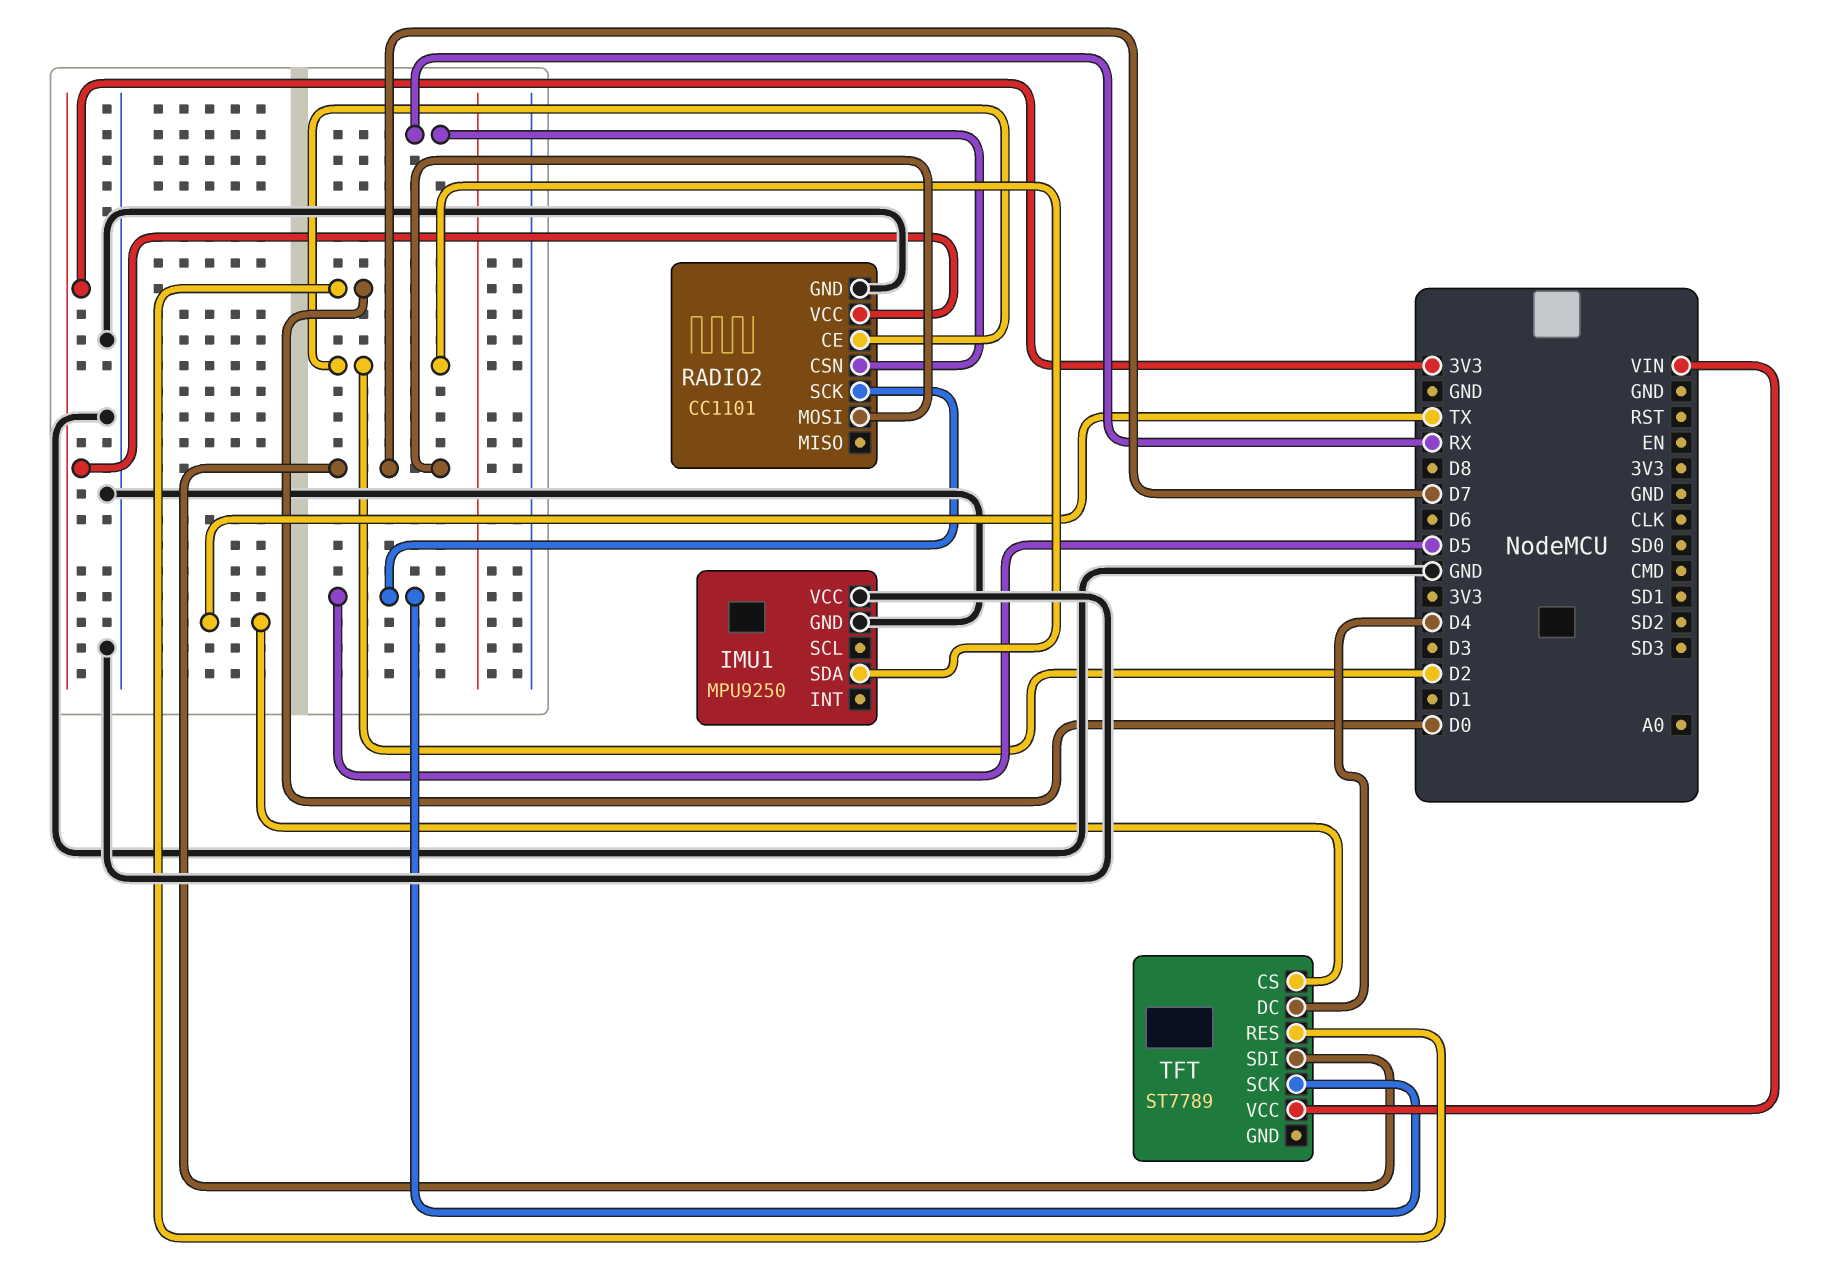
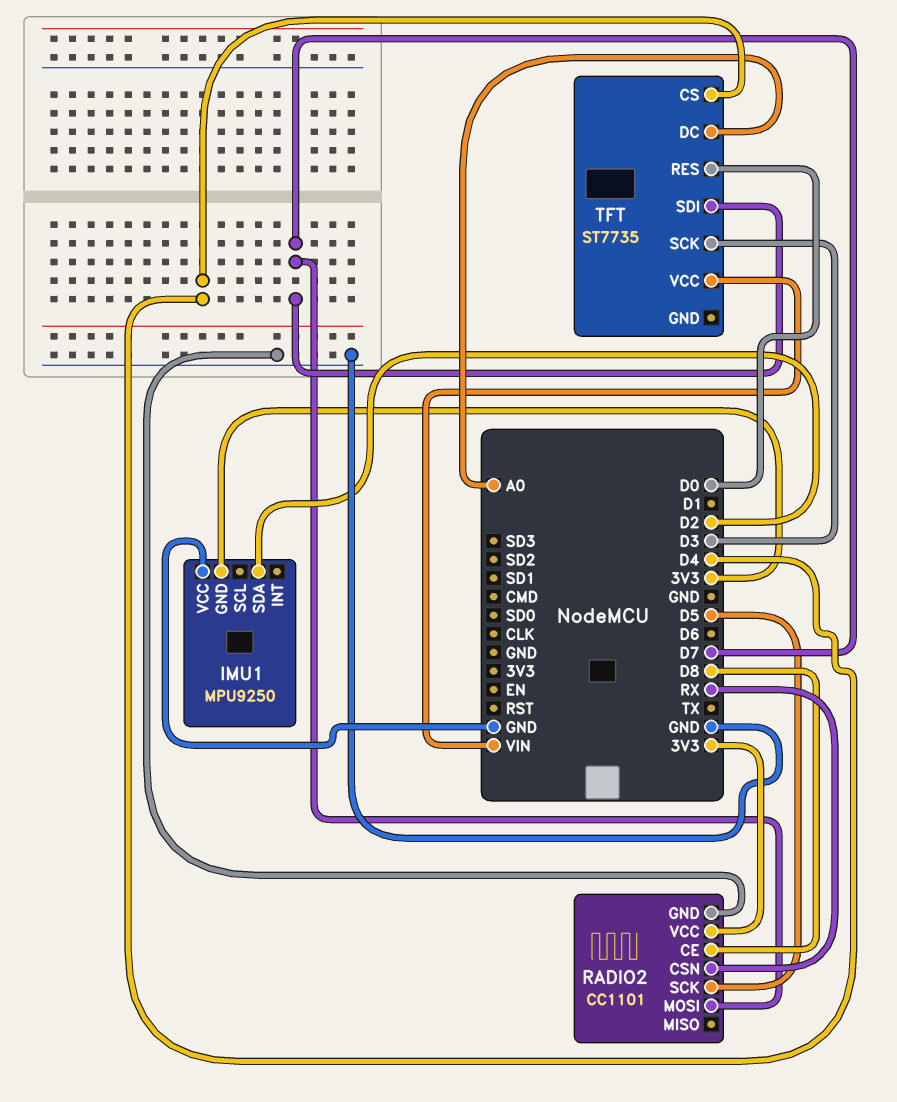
IMU1 pin GND: GND -> 3V3
RADIO2 pin CE: D2 -> D8
TFT: ST7789 -> ST7735
TFT pin CS: TX -> D4
TFT pin DC: D4 -> A0
TFT pin SCK: D5 -> D3

